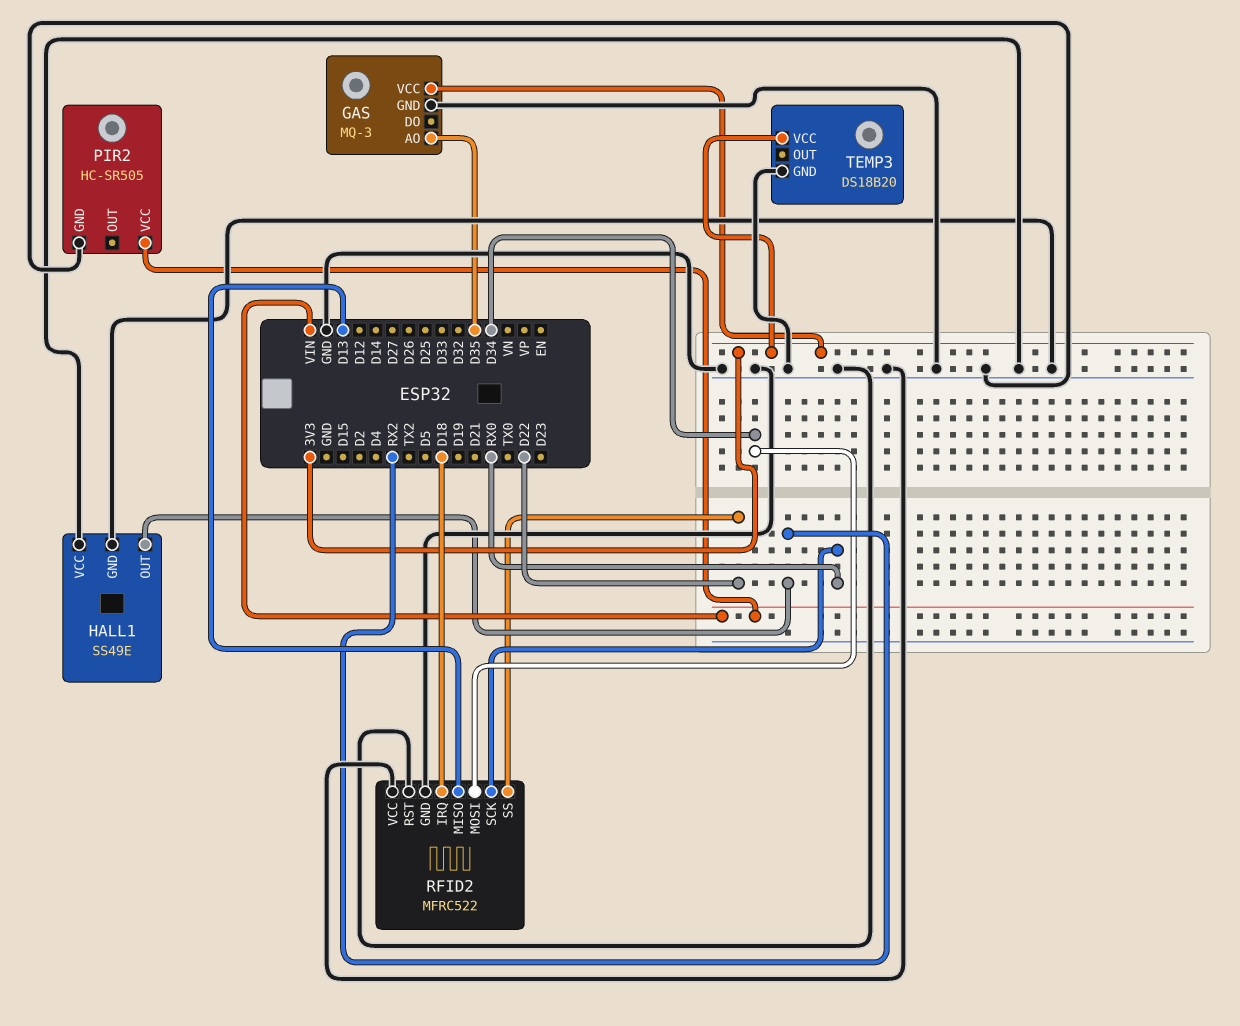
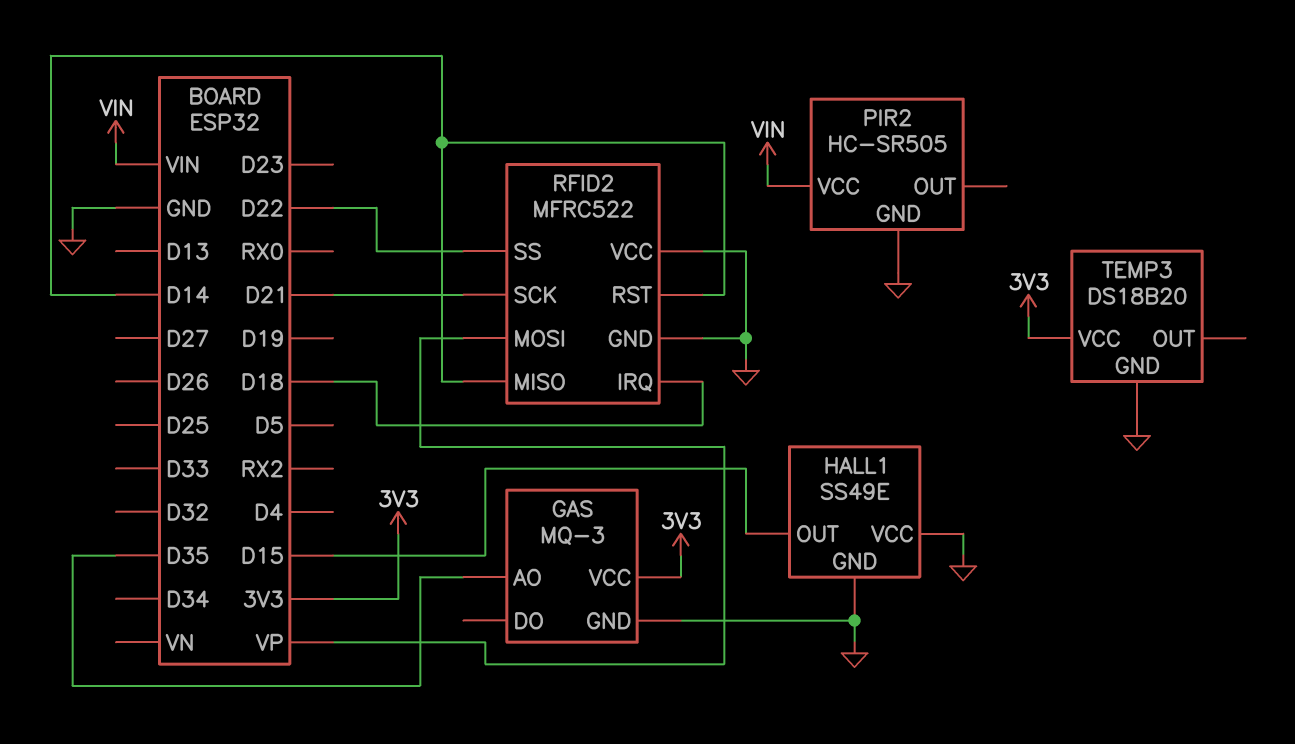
HALL1 pin OUT: RX2 -> D15
RFID2 pin MISO: D13 -> D14
RFID2 pin MOSI: D34 -> VP
RFID2 pin RST: GND -> D14
RFID2 pin SCK: RX0 -> D21

